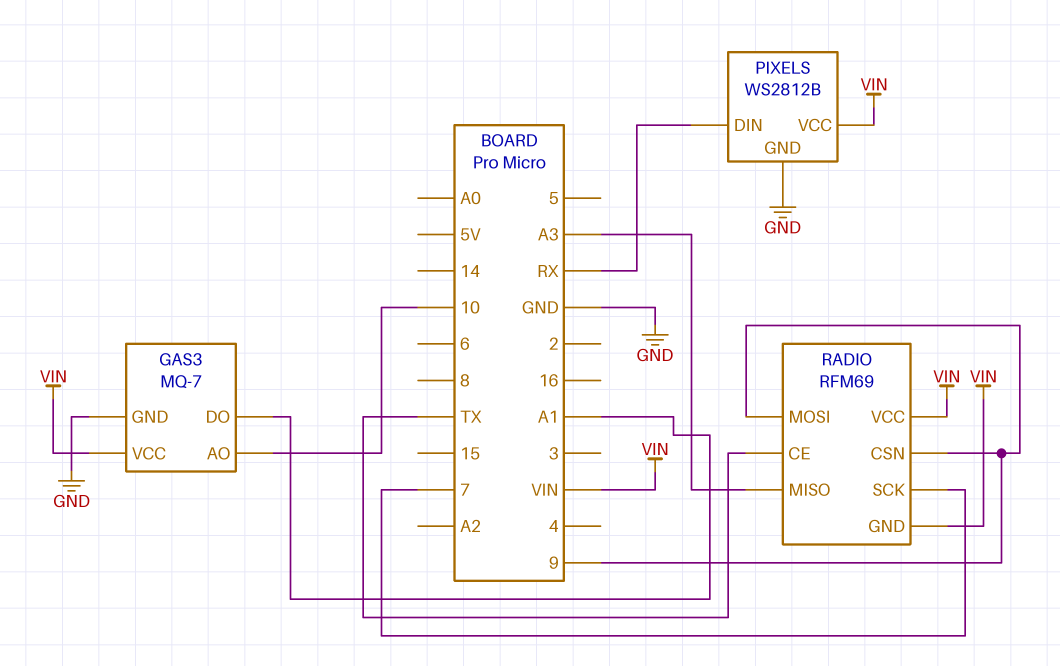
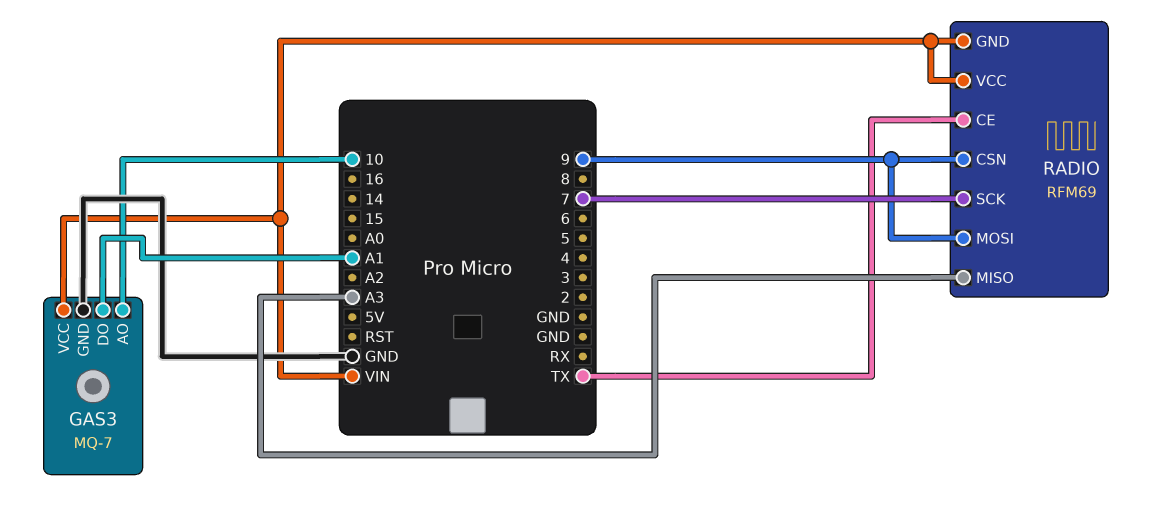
PIXELS: WS2812B -> none
PIXELS pin DIN: RX -> none
PIXELS pin GND: GND -> none
PIXELS pin VCC: VIN -> none

